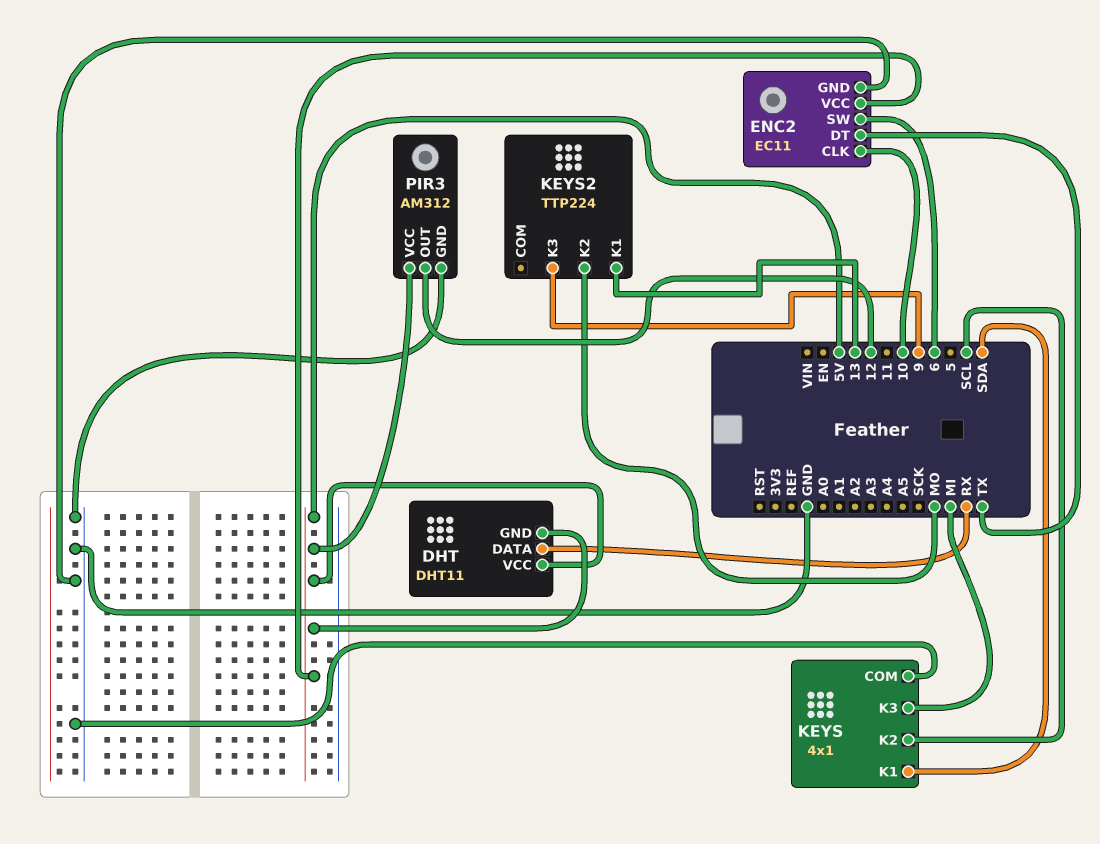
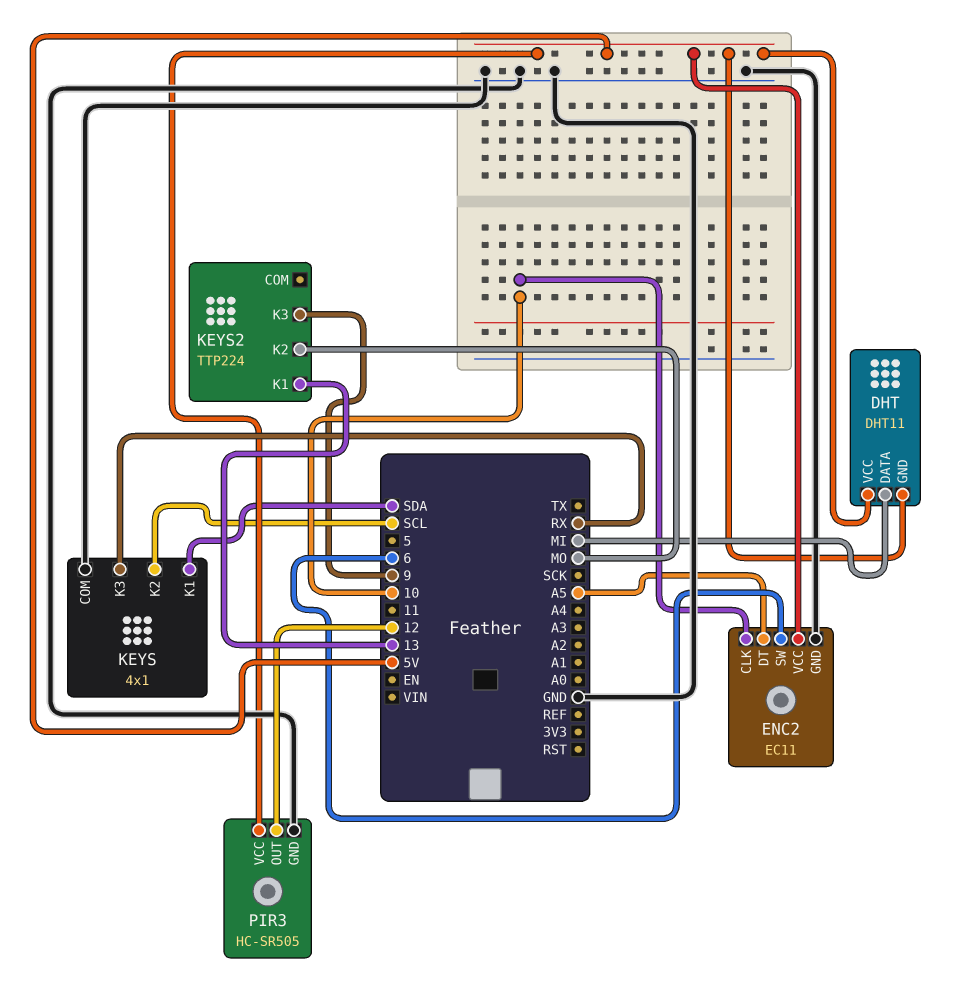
DHT pin DATA: RX -> MI
ENC2 pin DT: TX -> A5
KEYS pin K3: MI -> RX
PIR3: AM312 -> HC-SR505

